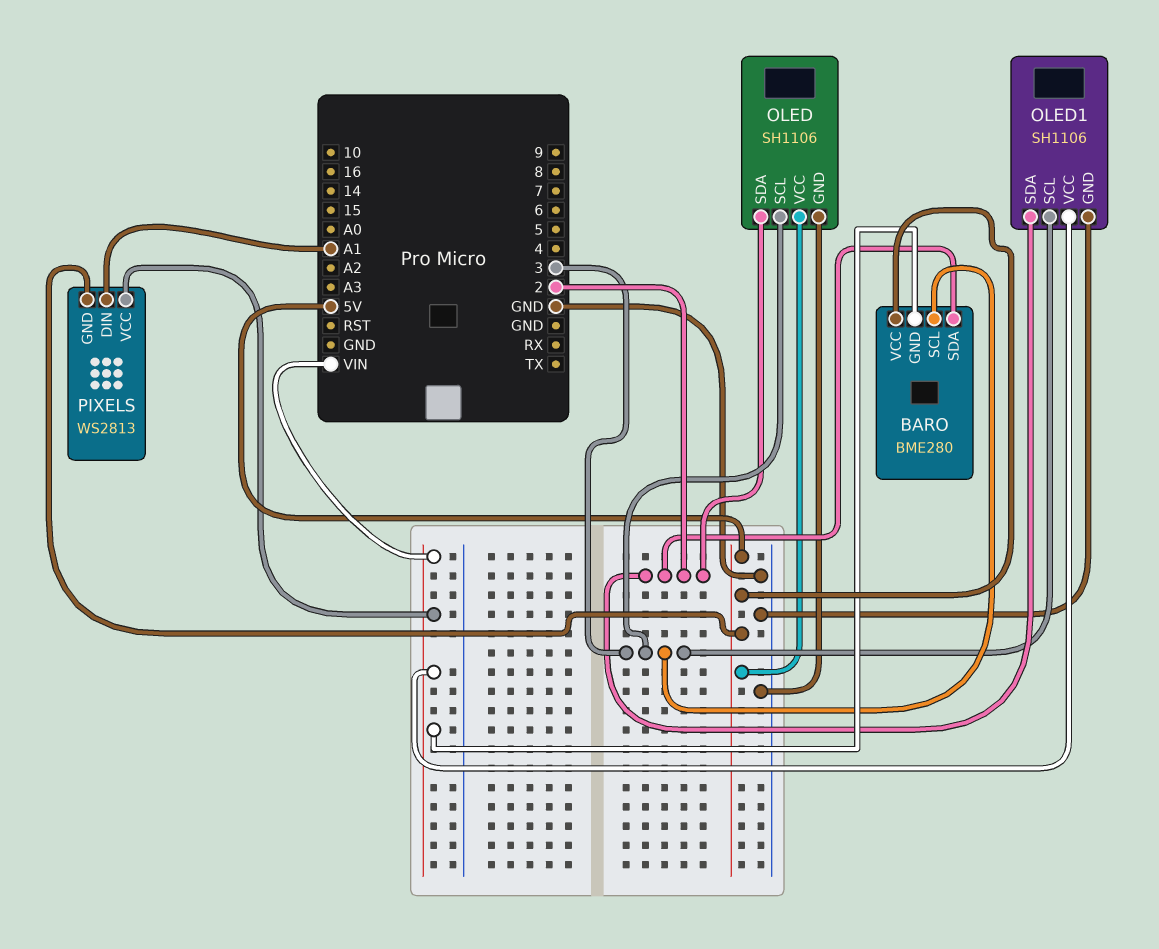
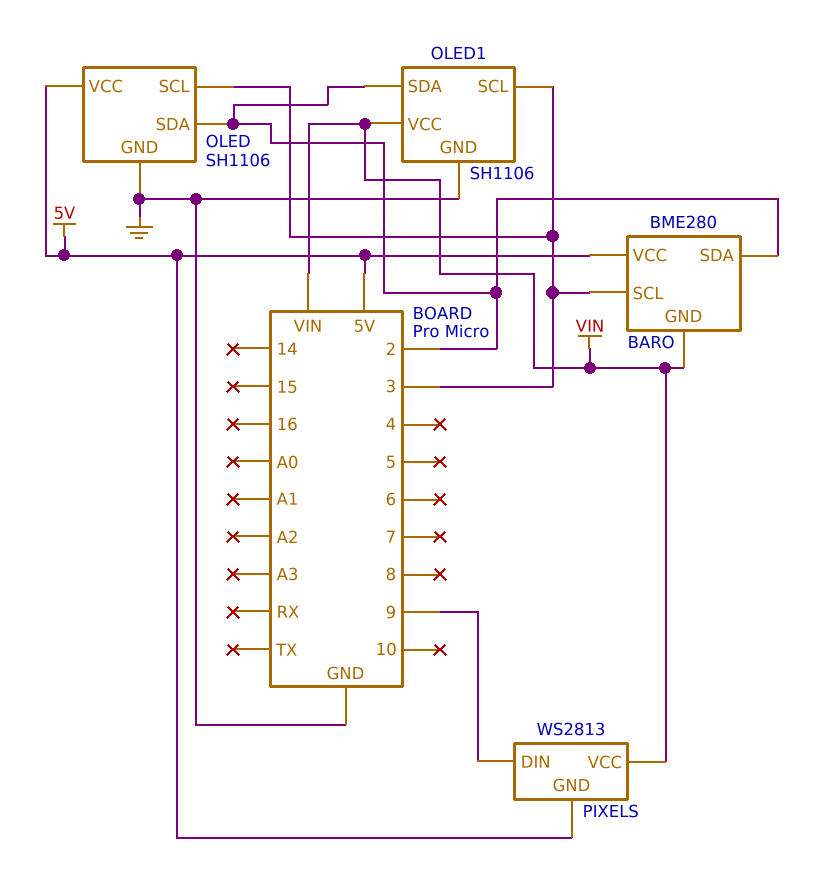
PIXELS pin DIN: A1 -> 9

